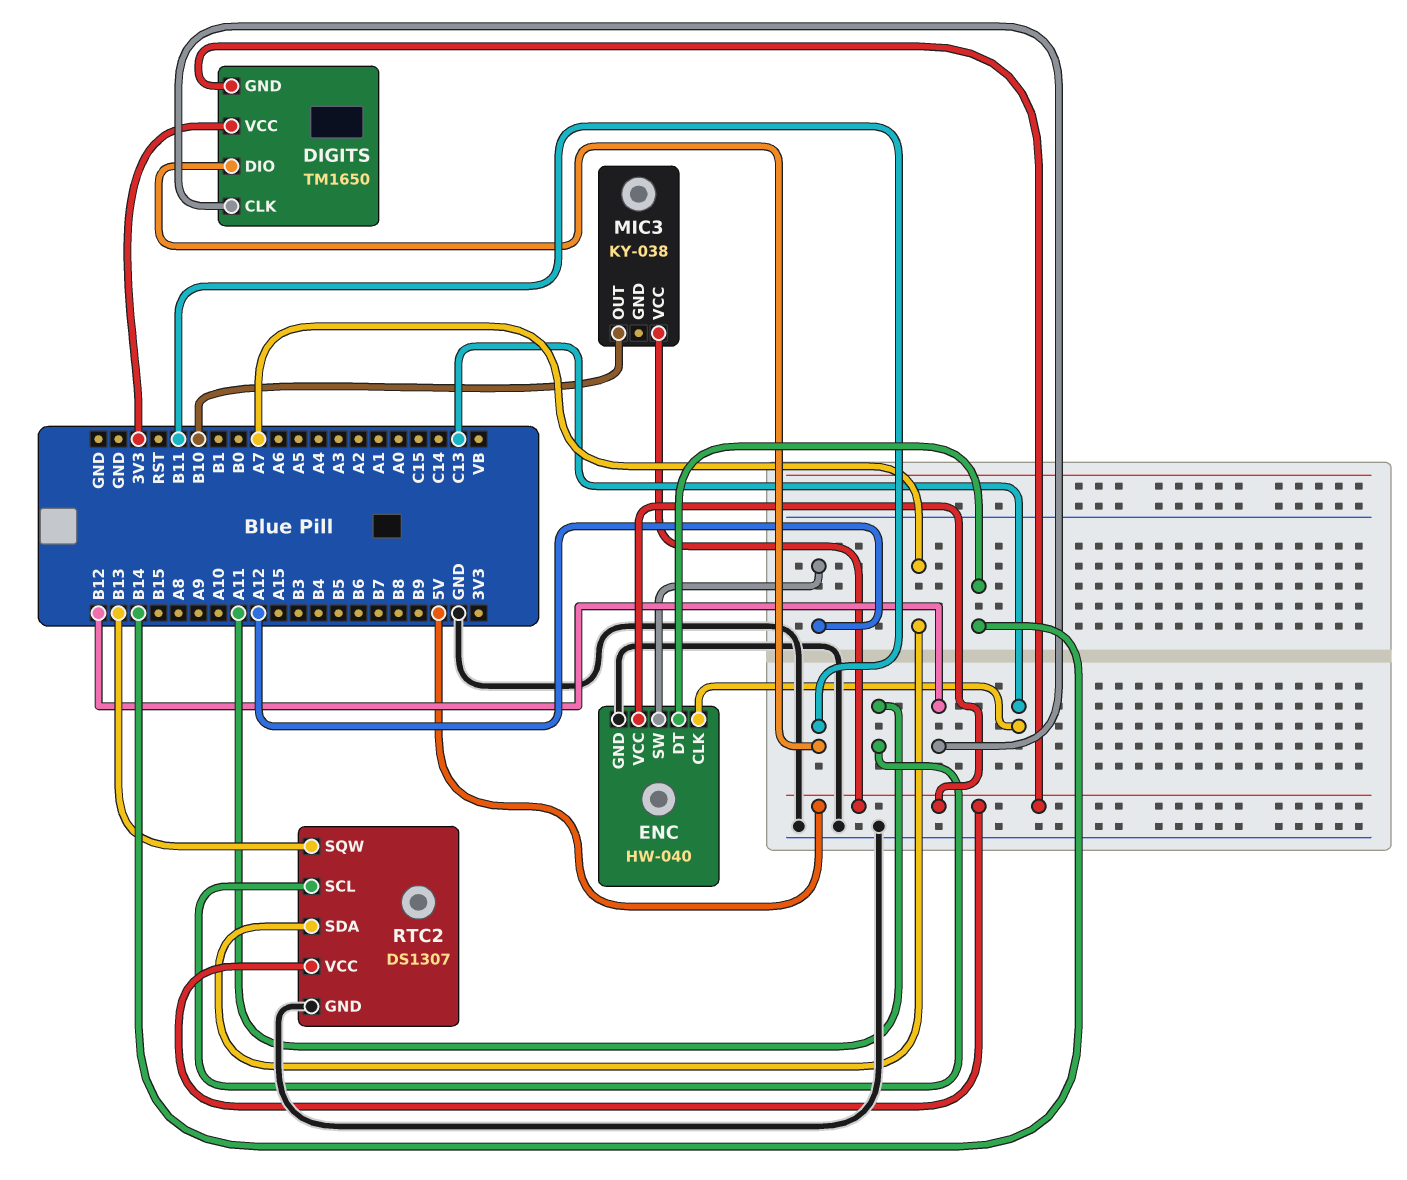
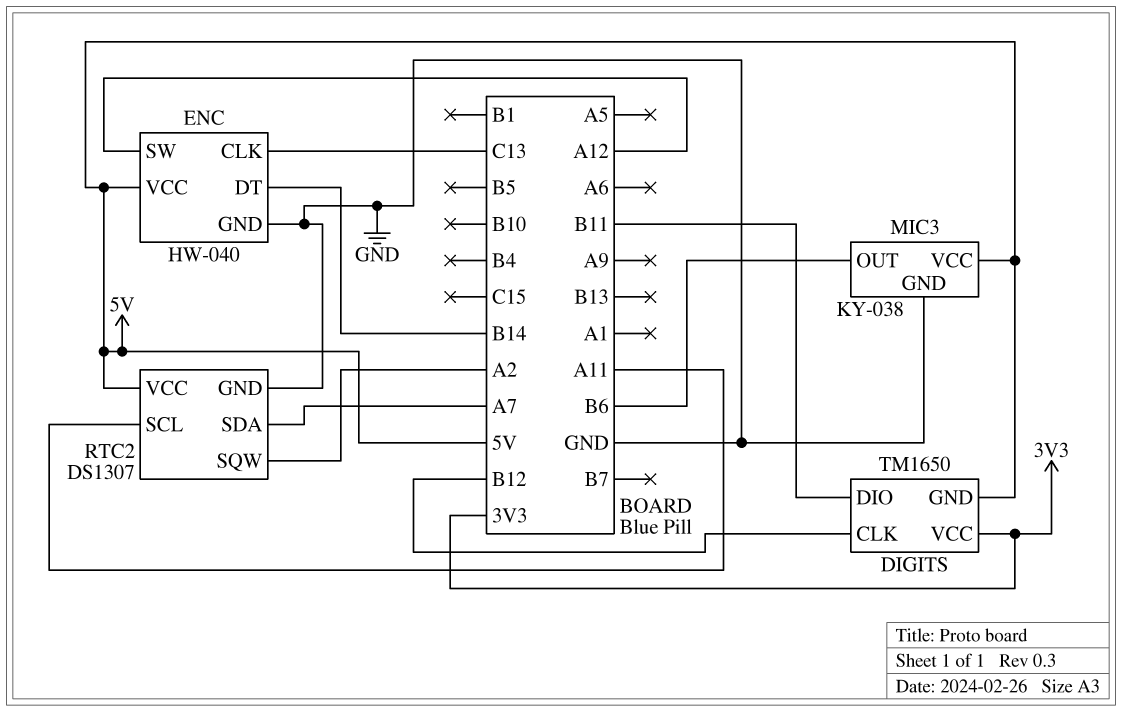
MIC3 pin GND: none -> GND
MIC3 pin OUT: B10 -> B6
RTC2 pin SQW: B13 -> A2

